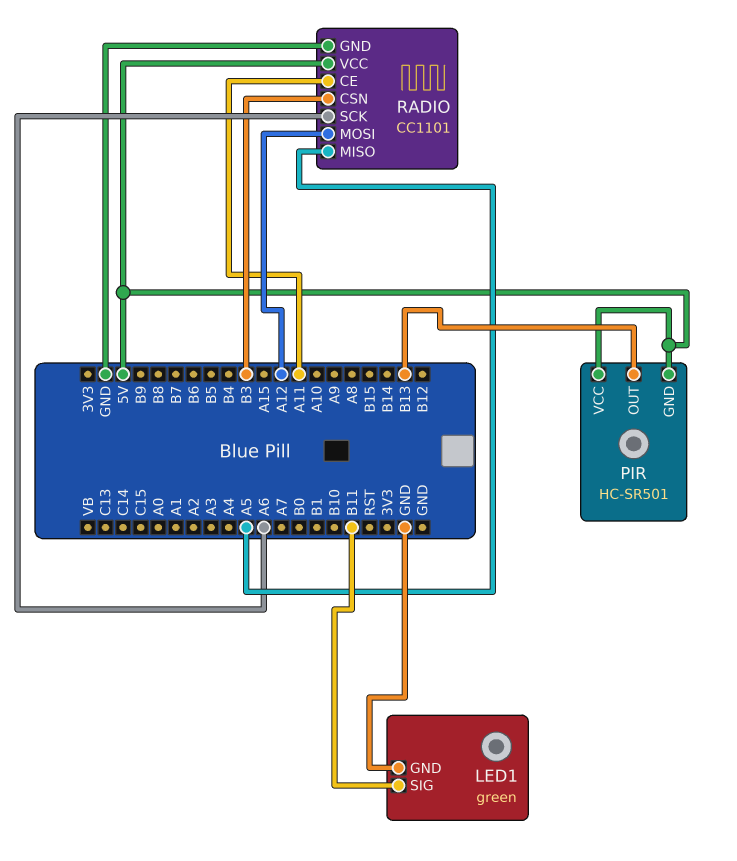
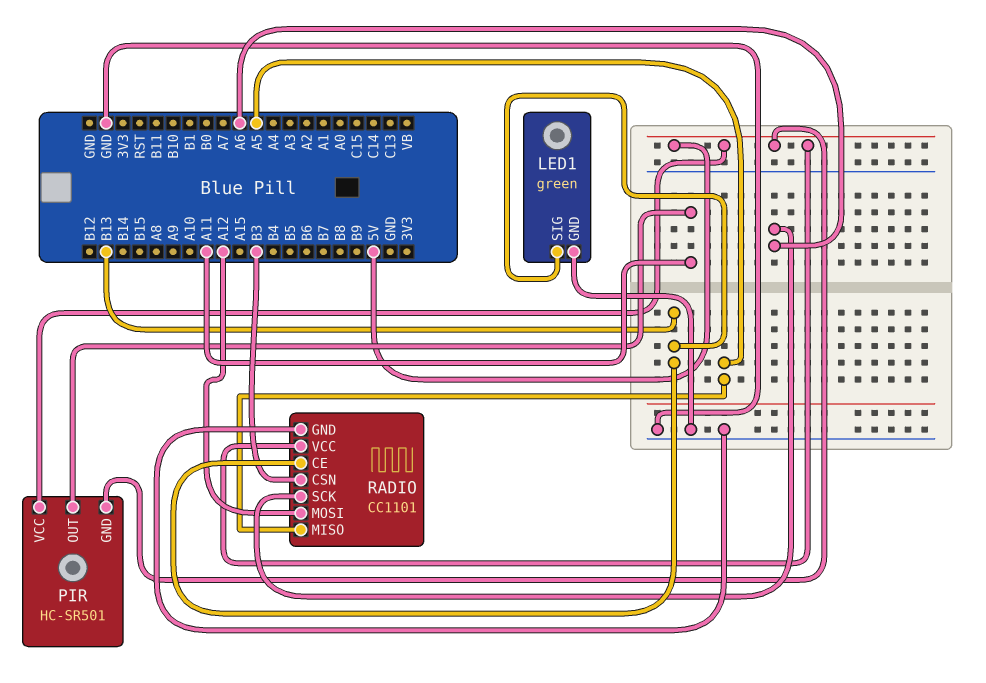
LED1 pin SIG: B11 -> B13
PIR pin OUT: B13 -> A11
RADIO pin CE: A11 -> B13

